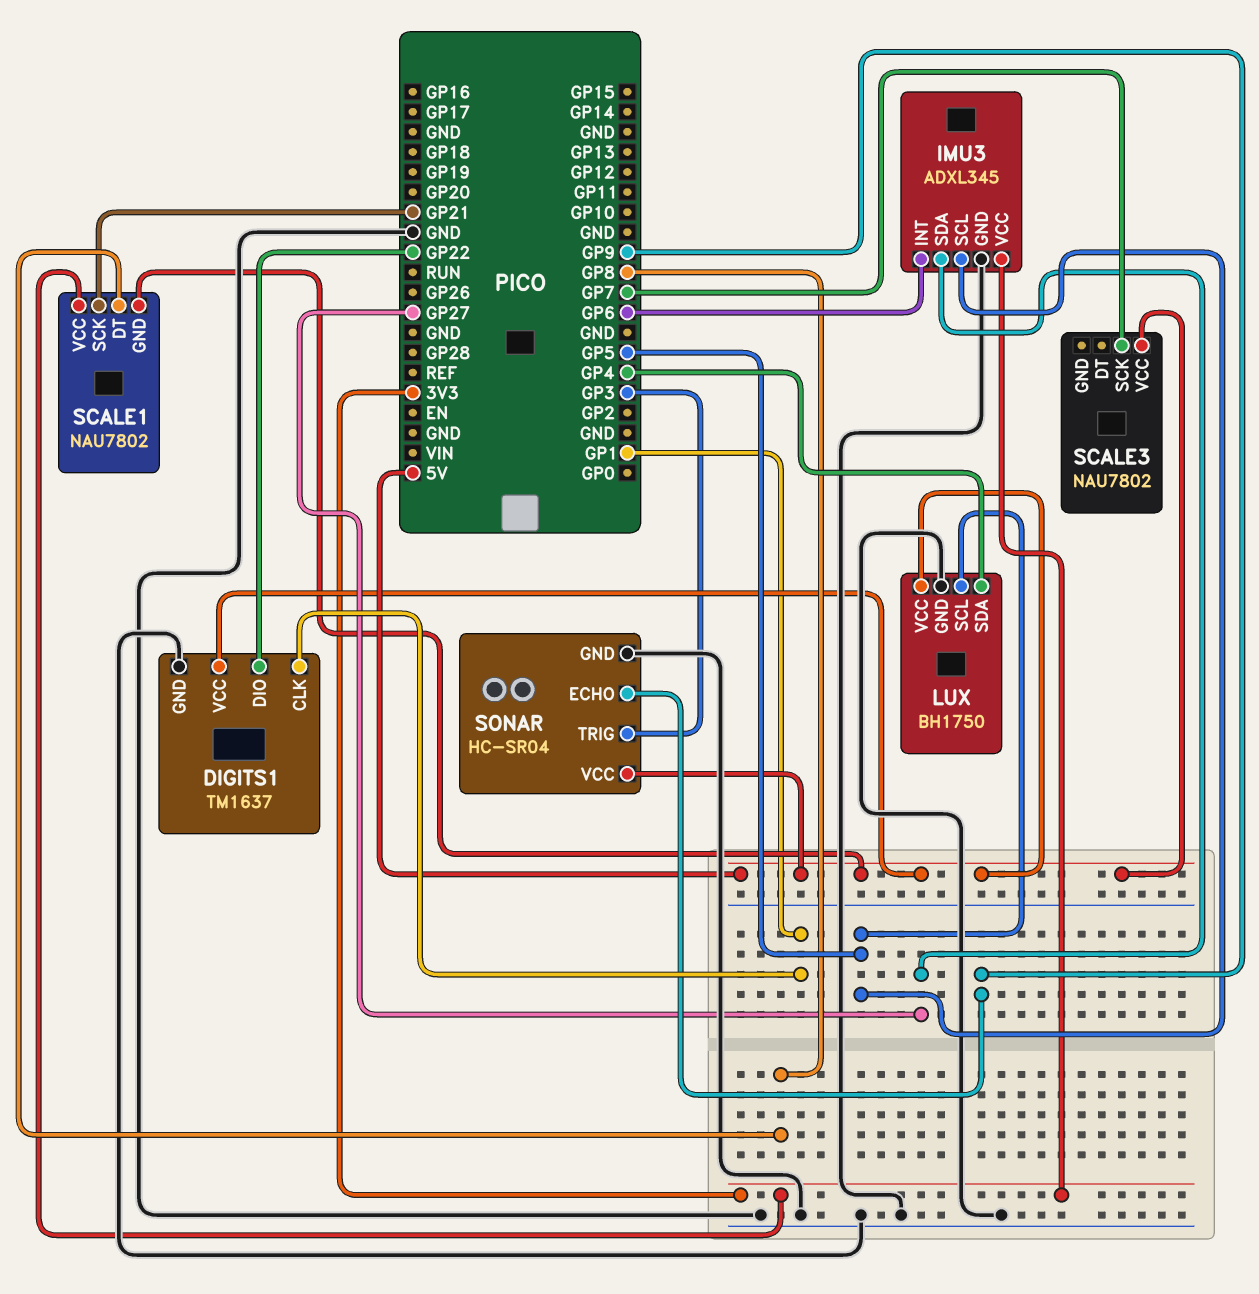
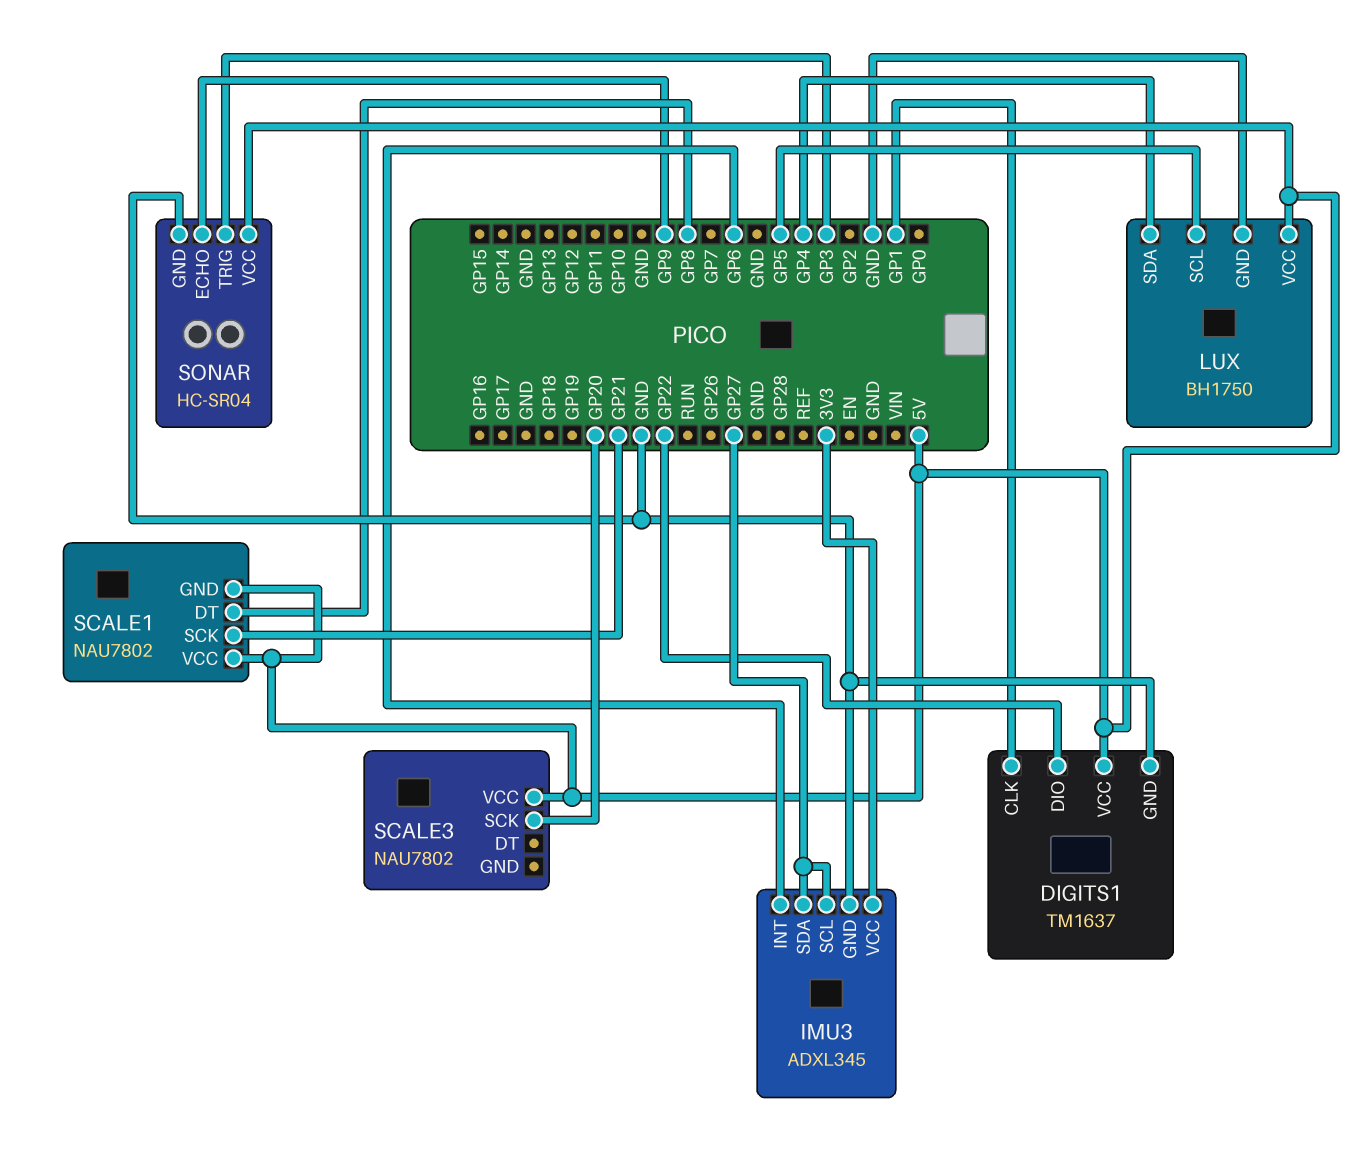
IMU3 pin SCL: GP5 -> GP27
SCALE1 pin VCC: 3V3 -> 5V
SCALE3 pin SCK: GP7 -> GP20

